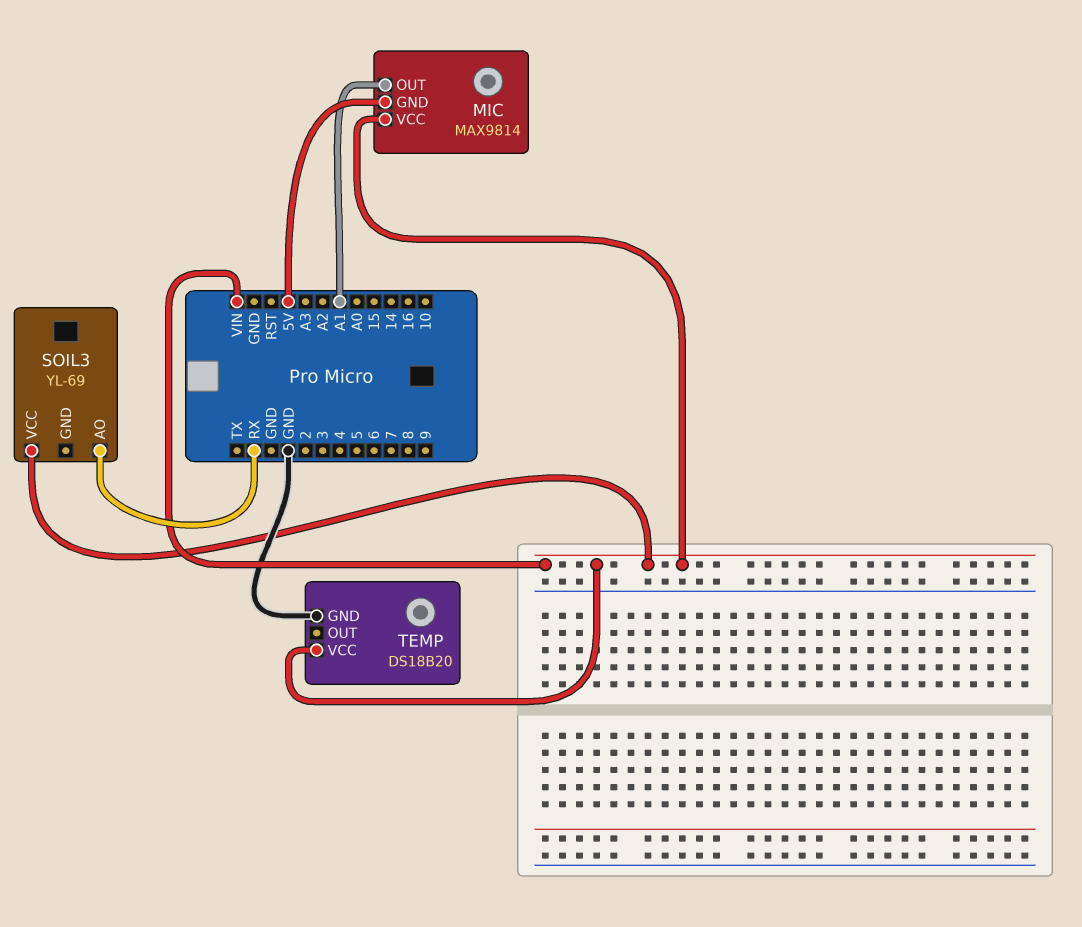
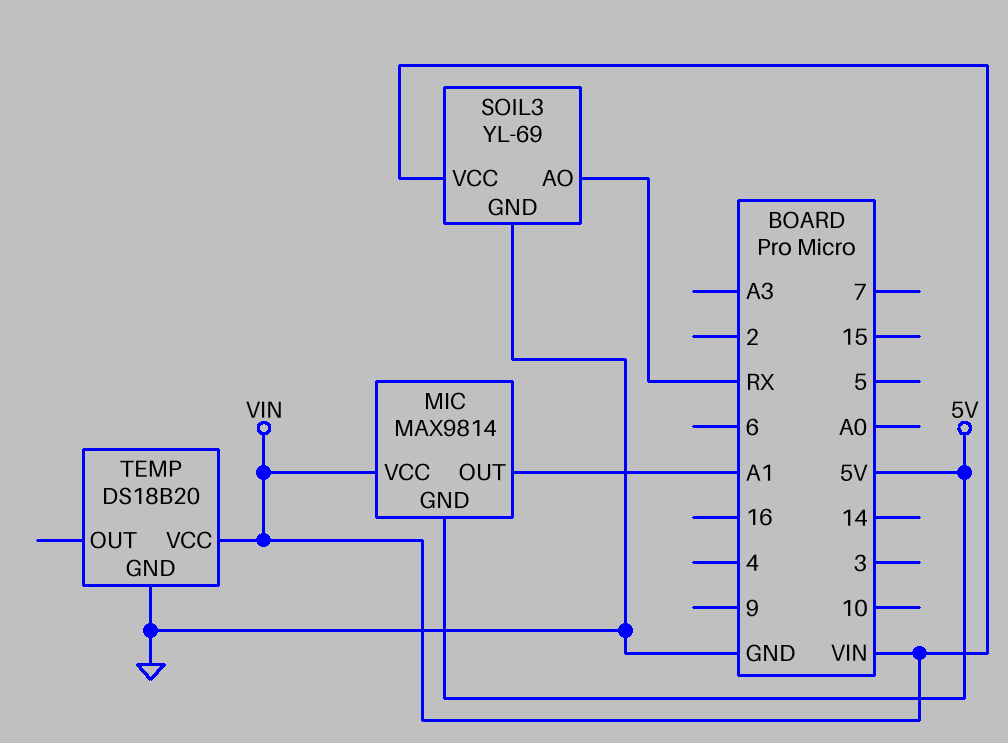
SOIL3 pin GND: none -> GND

